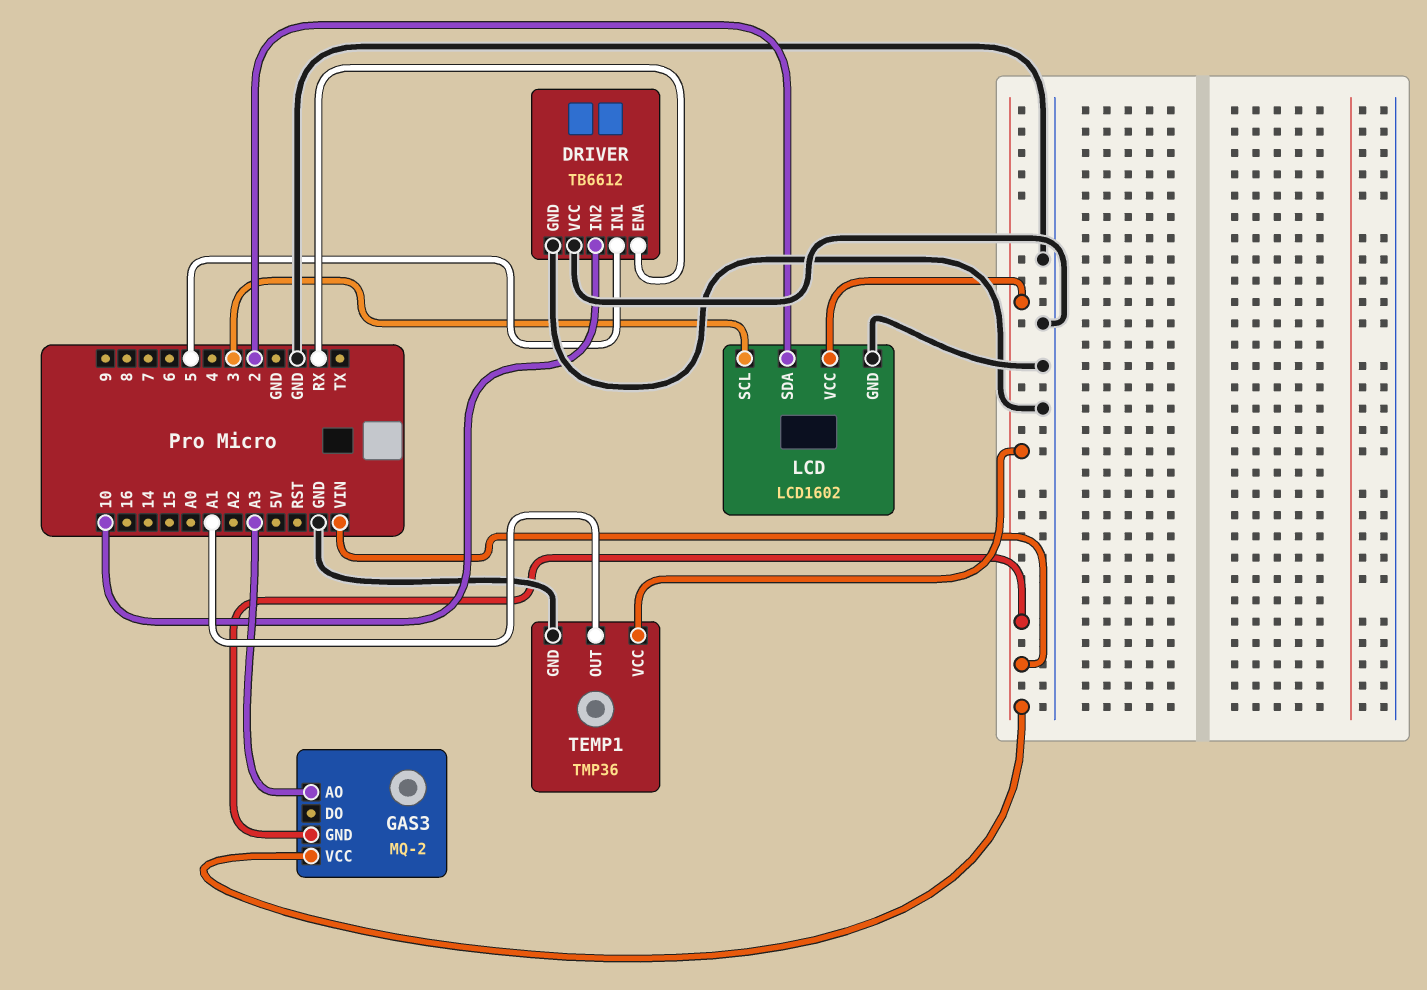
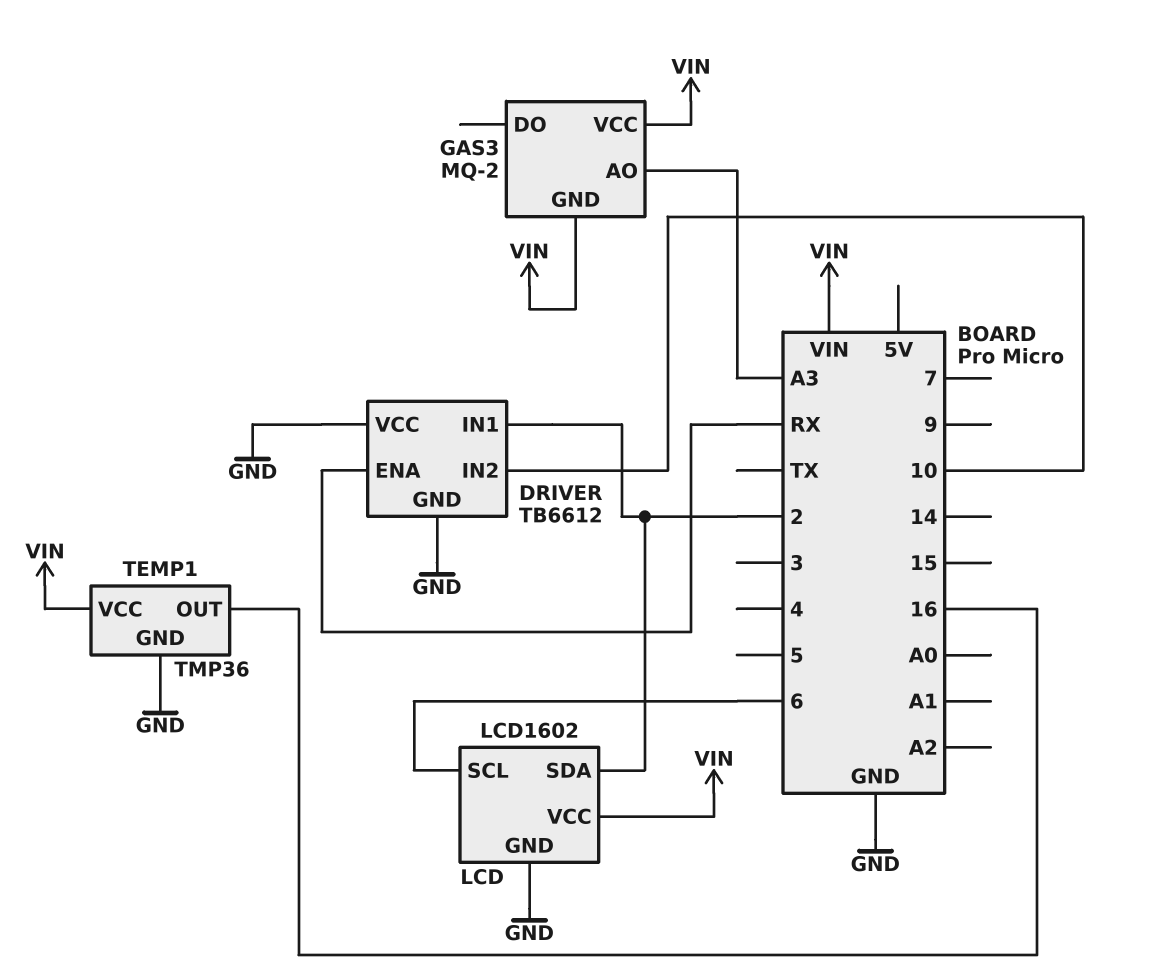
DRIVER pin IN1: 5 -> 2
LCD pin SCL: 3 -> 6
TEMP1 pin OUT: A1 -> 16

